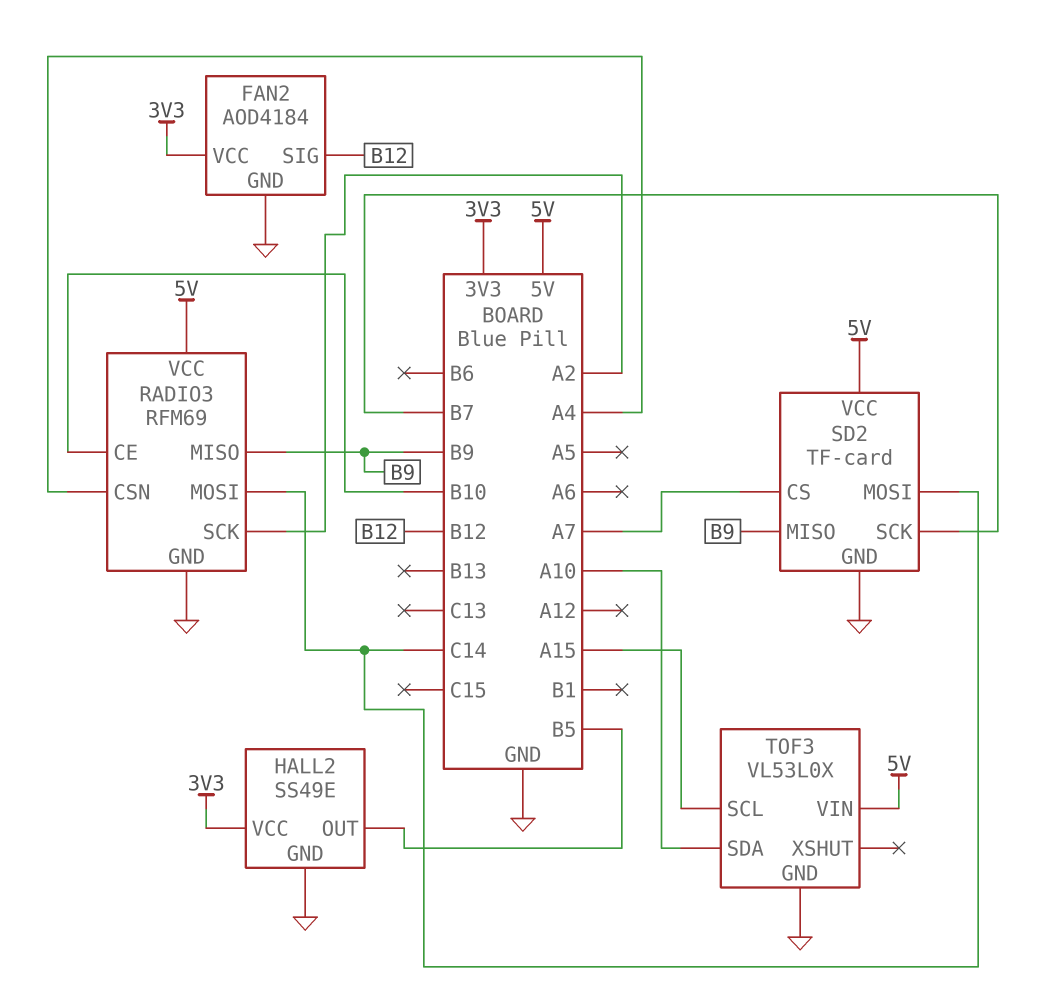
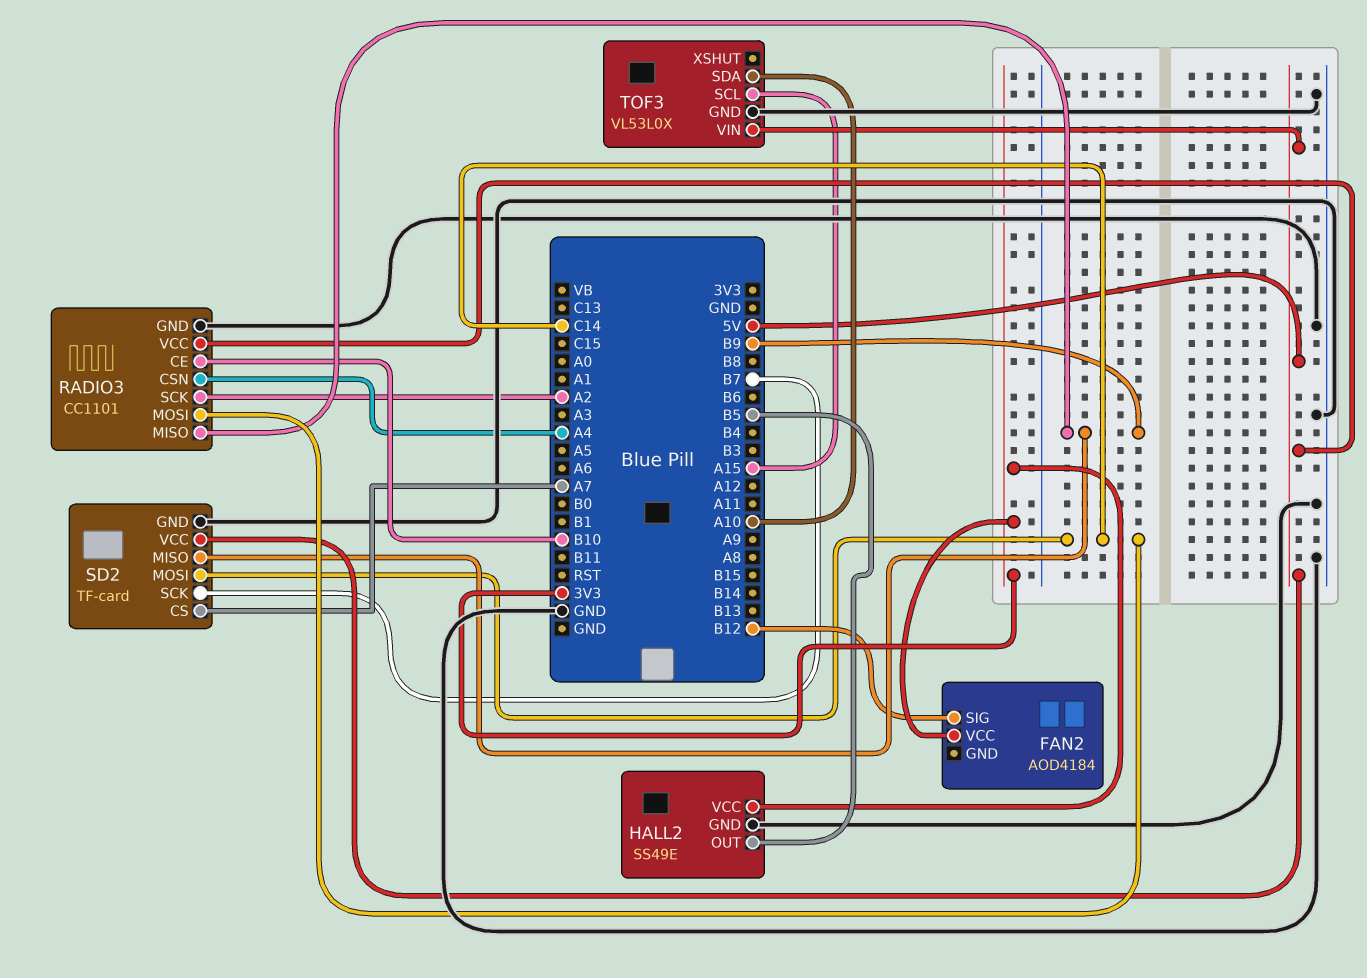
FAN2 pin GND: GND -> none
RADIO3: RFM69 -> CC1101

